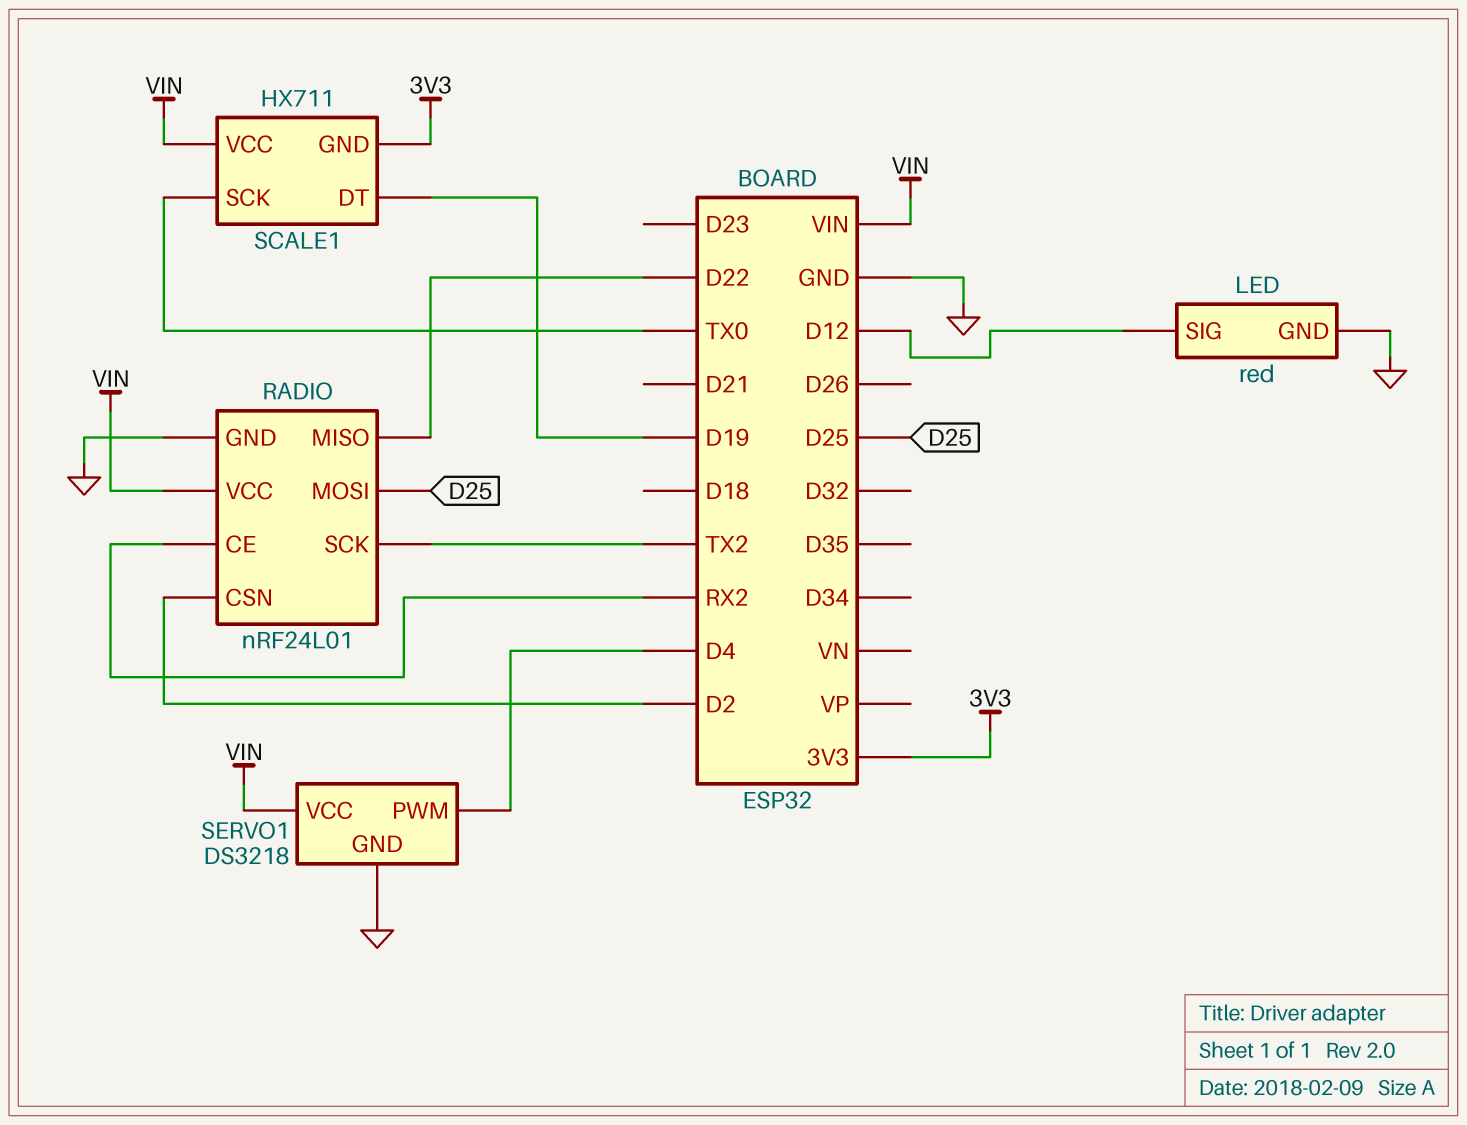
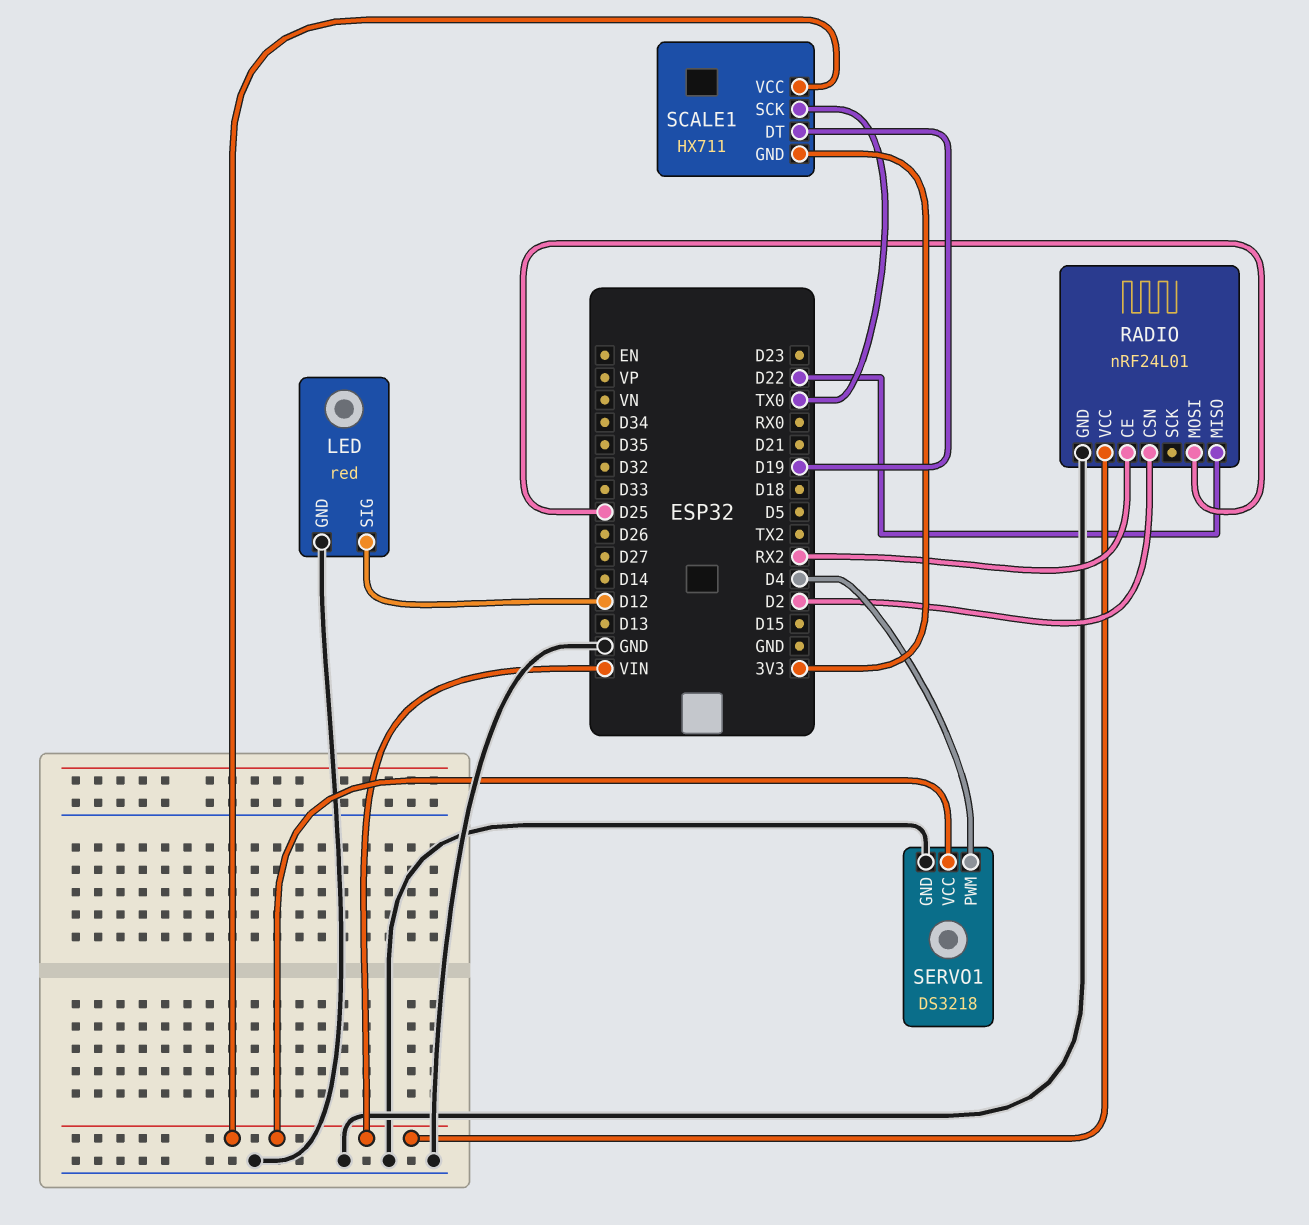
RADIO pin SCK: TX2 -> none

